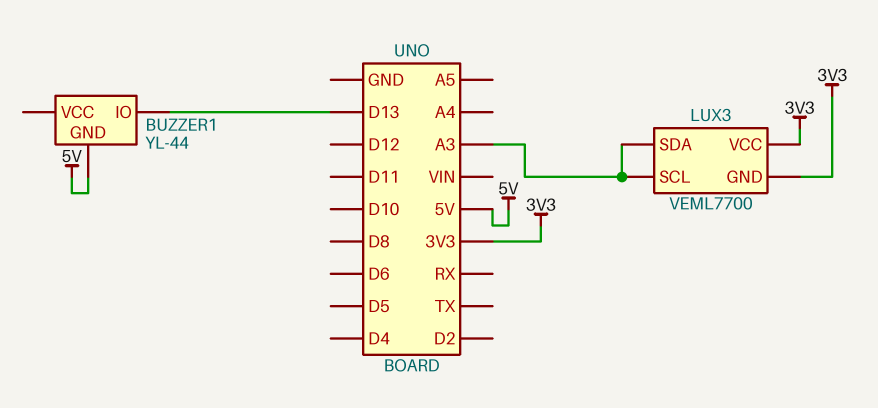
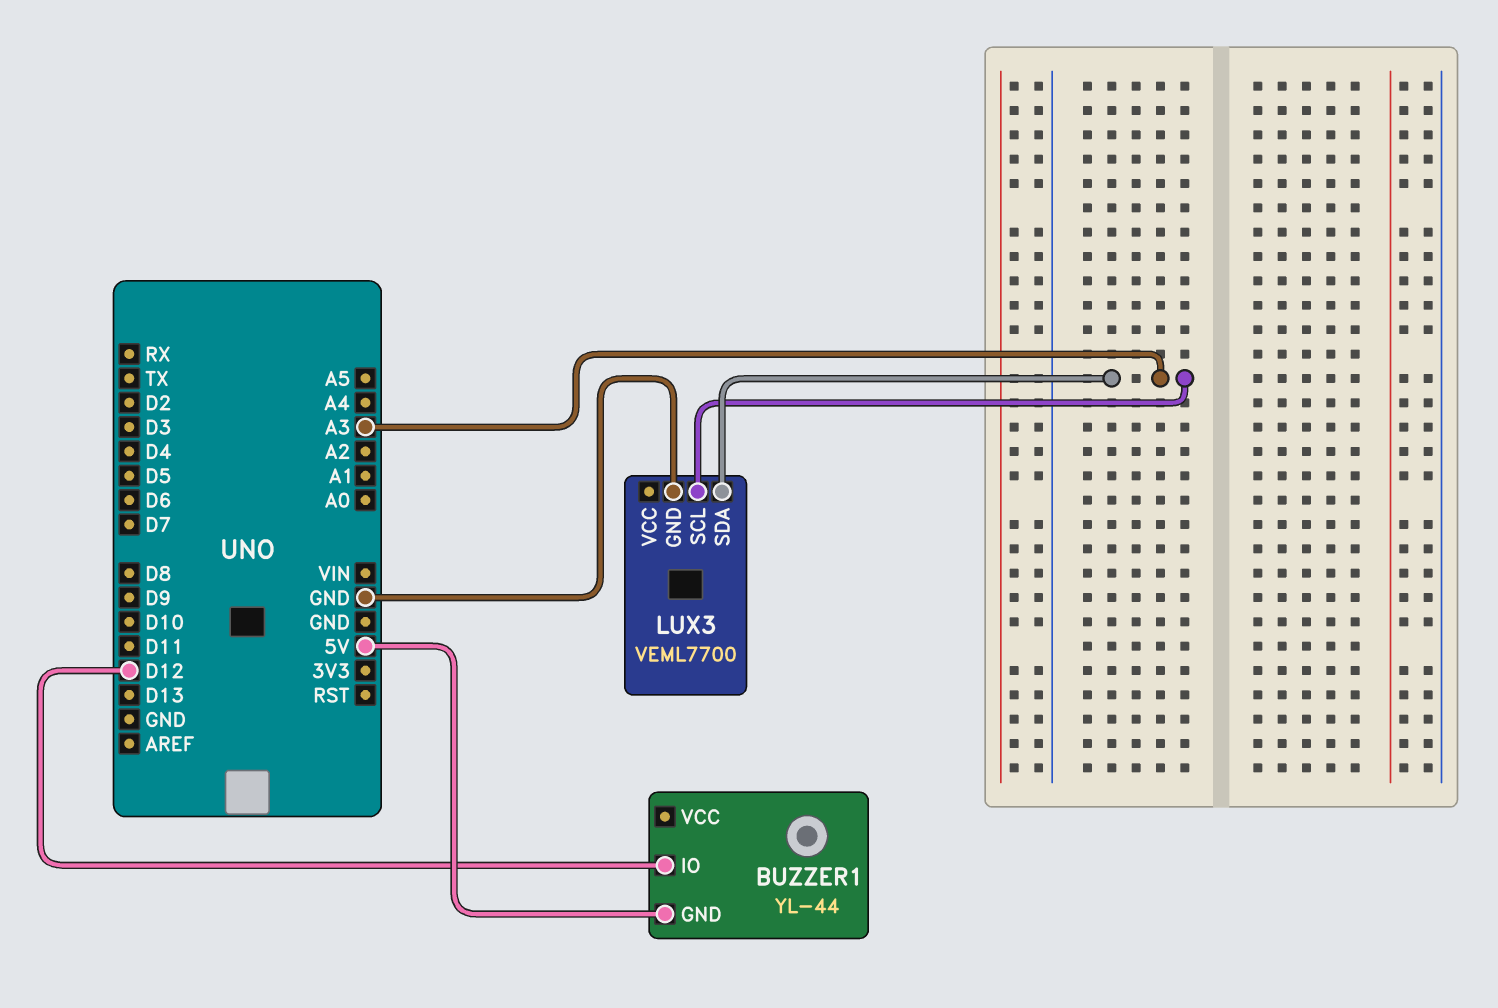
BUZZER1 pin IO: D13 -> D12
LUX3 pin GND: 3V3 -> GND
LUX3 pin VCC: 3V3 -> none

